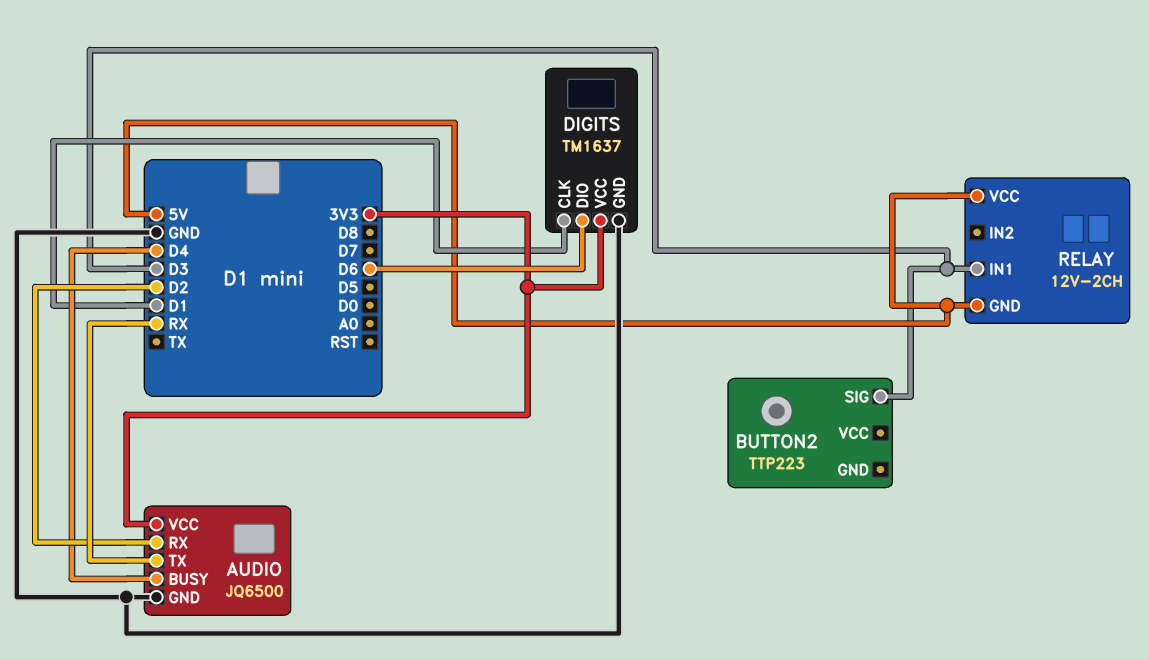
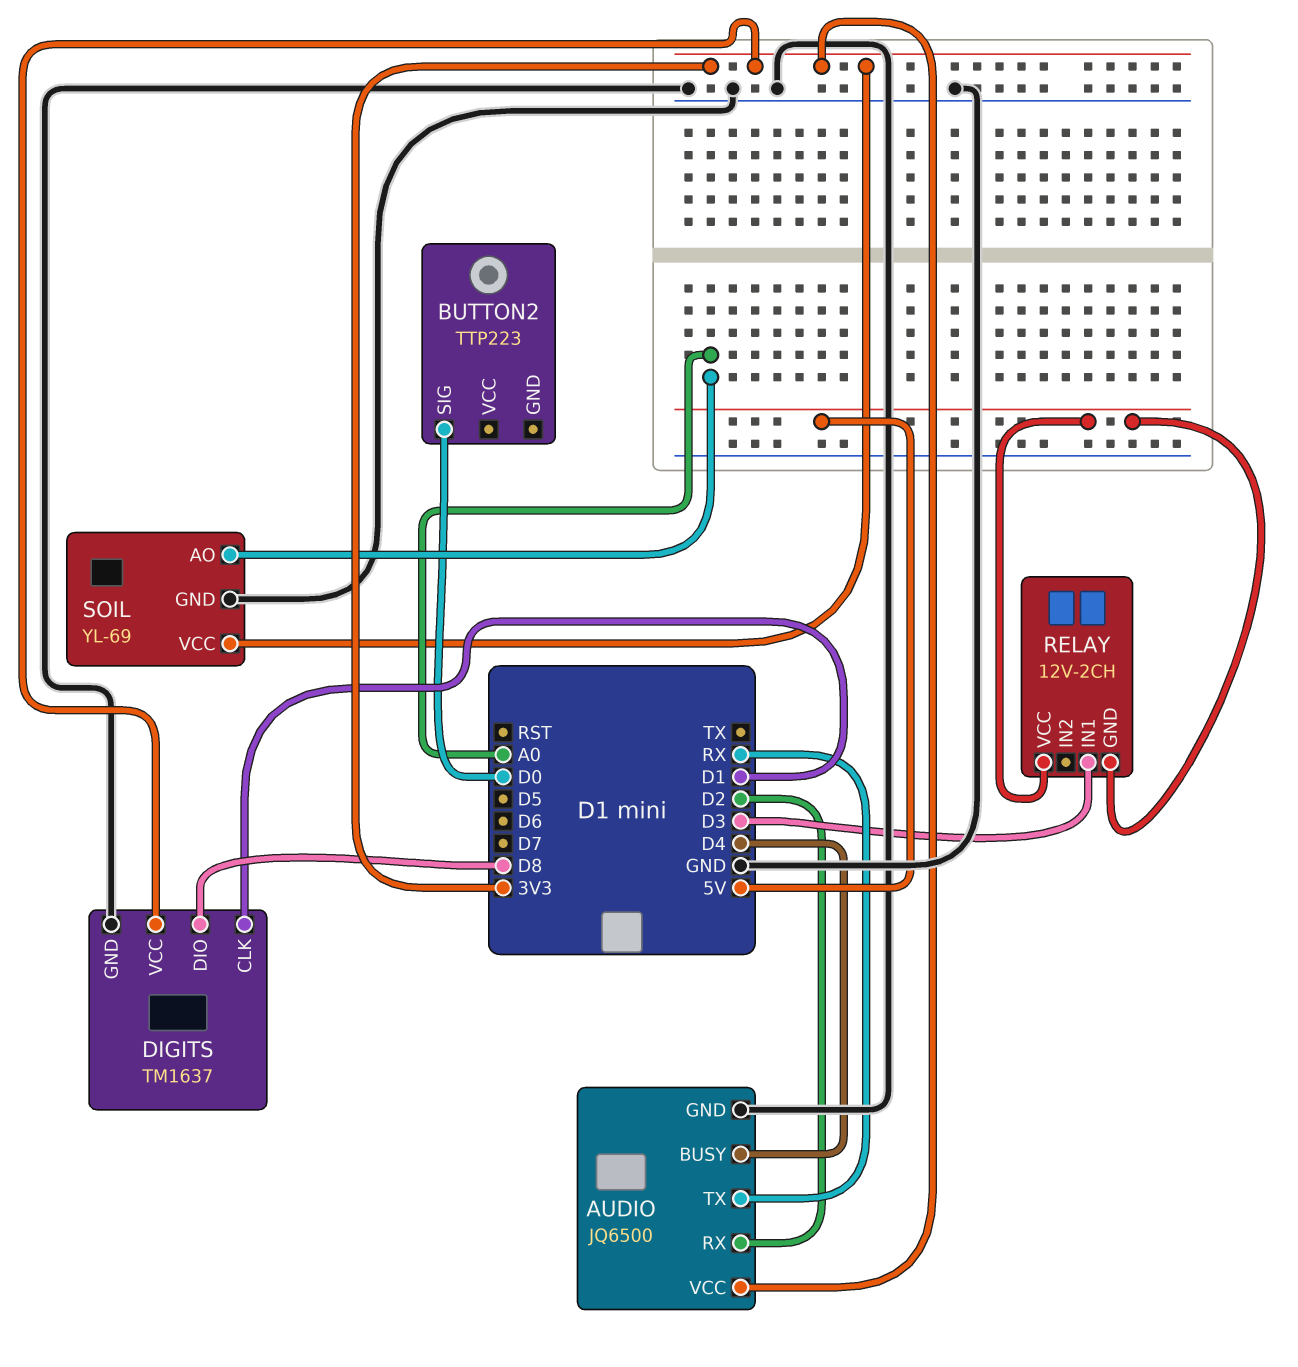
BUTTON2 pin SIG: D3 -> D0
DIGITS pin DIO: D6 -> D8
SOIL: none -> YL-69
SOIL pin AO: none -> A0
SOIL pin GND: none -> GND
SOIL pin VCC: none -> 3V3

